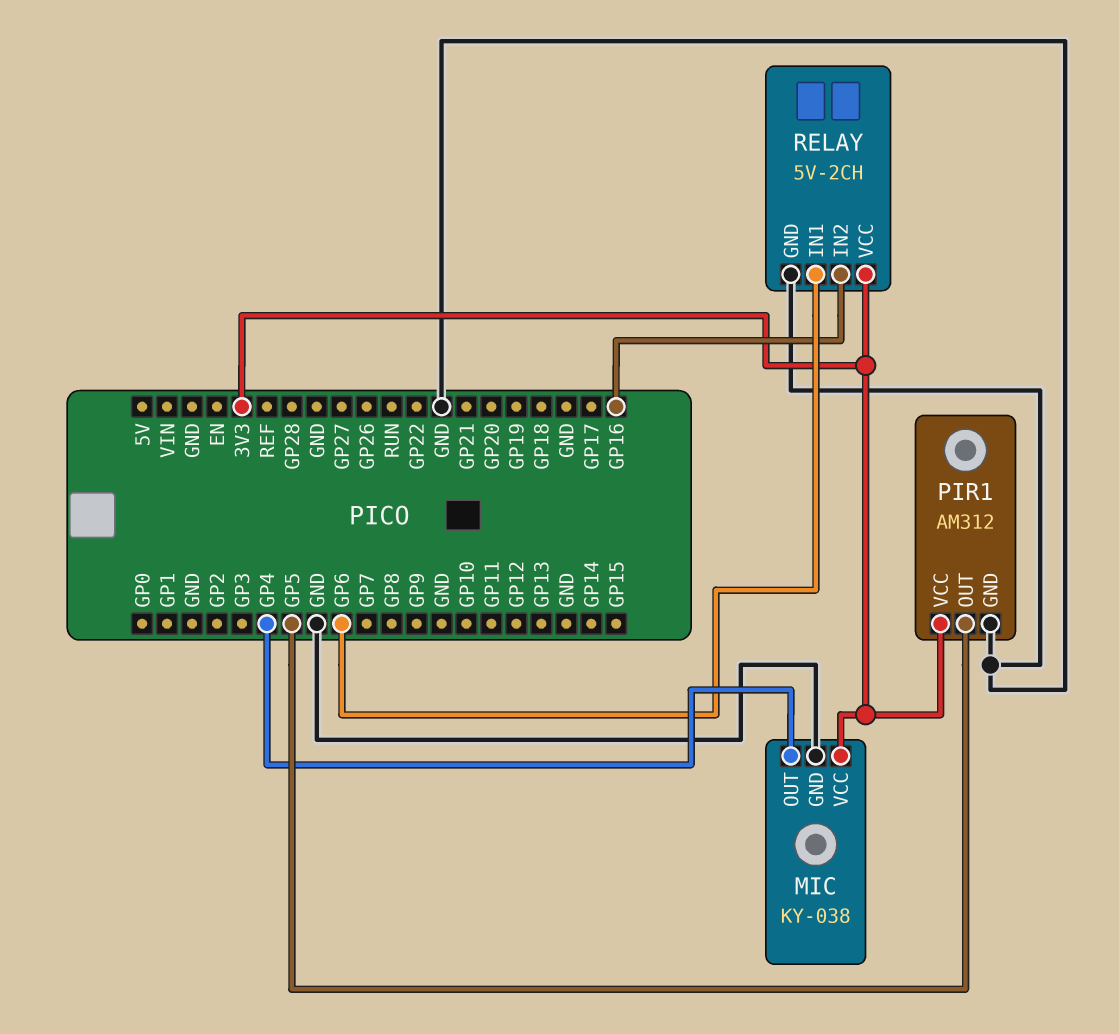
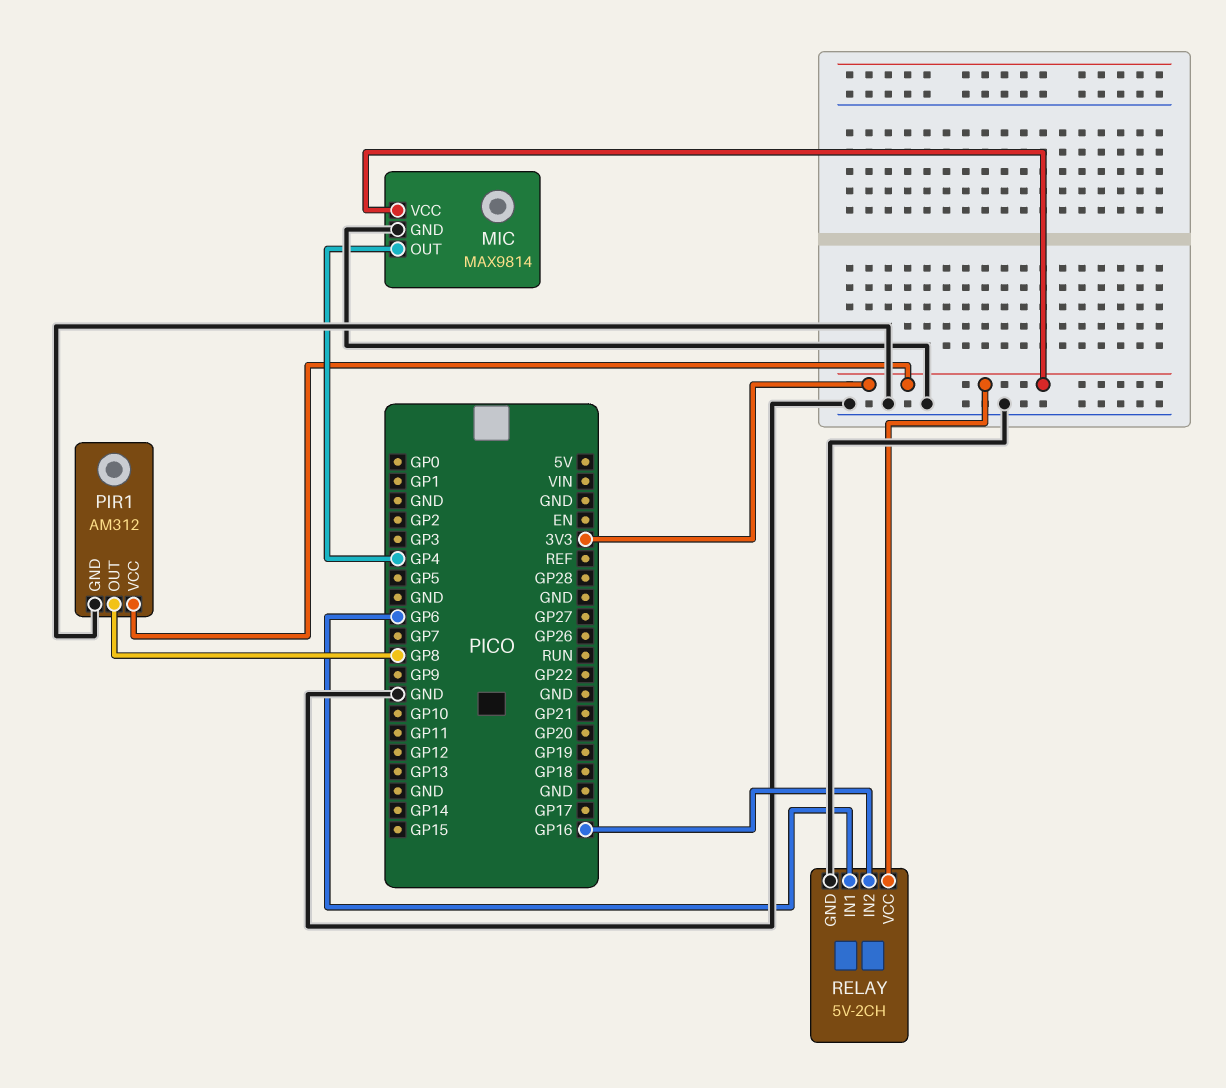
MIC: KY-038 -> MAX9814
PIR1 pin OUT: GP5 -> GP8

